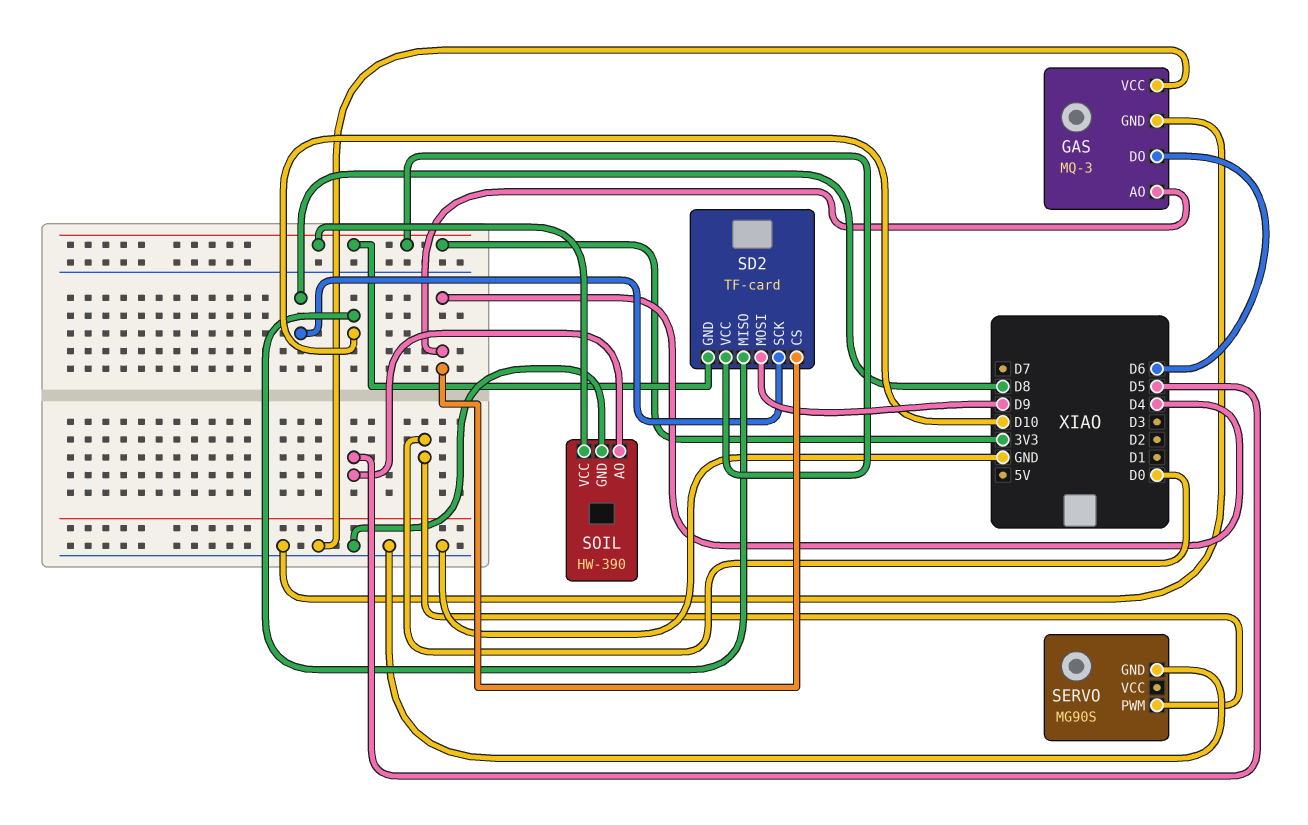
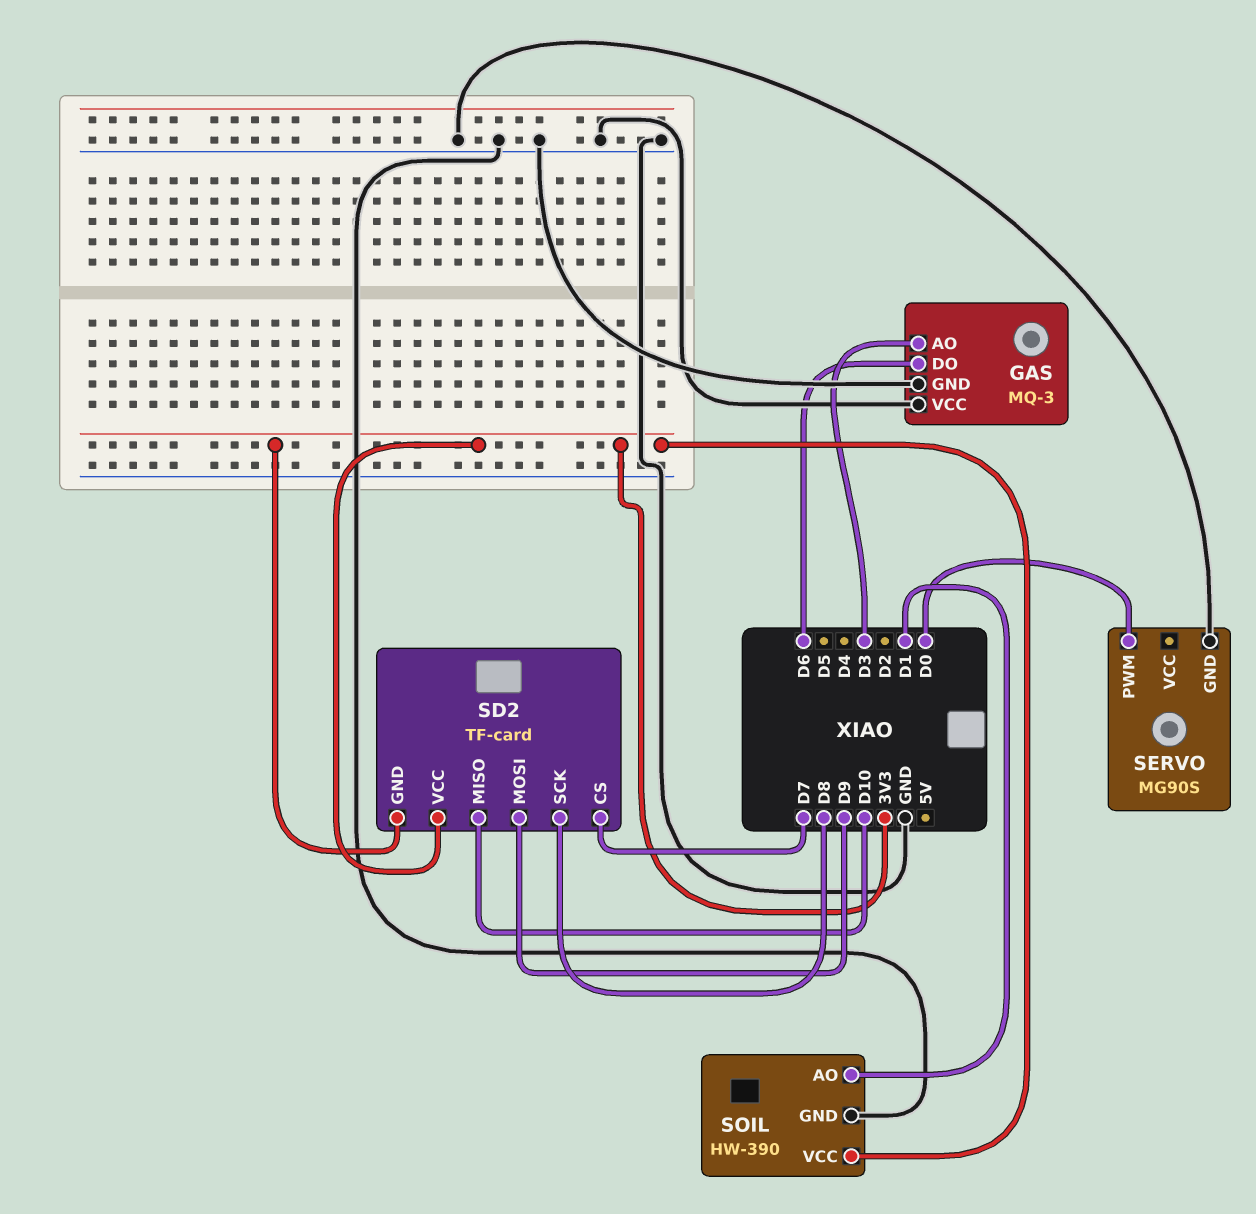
GAS pin AO: D4 -> D3
SD2 pin CS: D4 -> D7
SOIL pin AO: D5 -> D1

